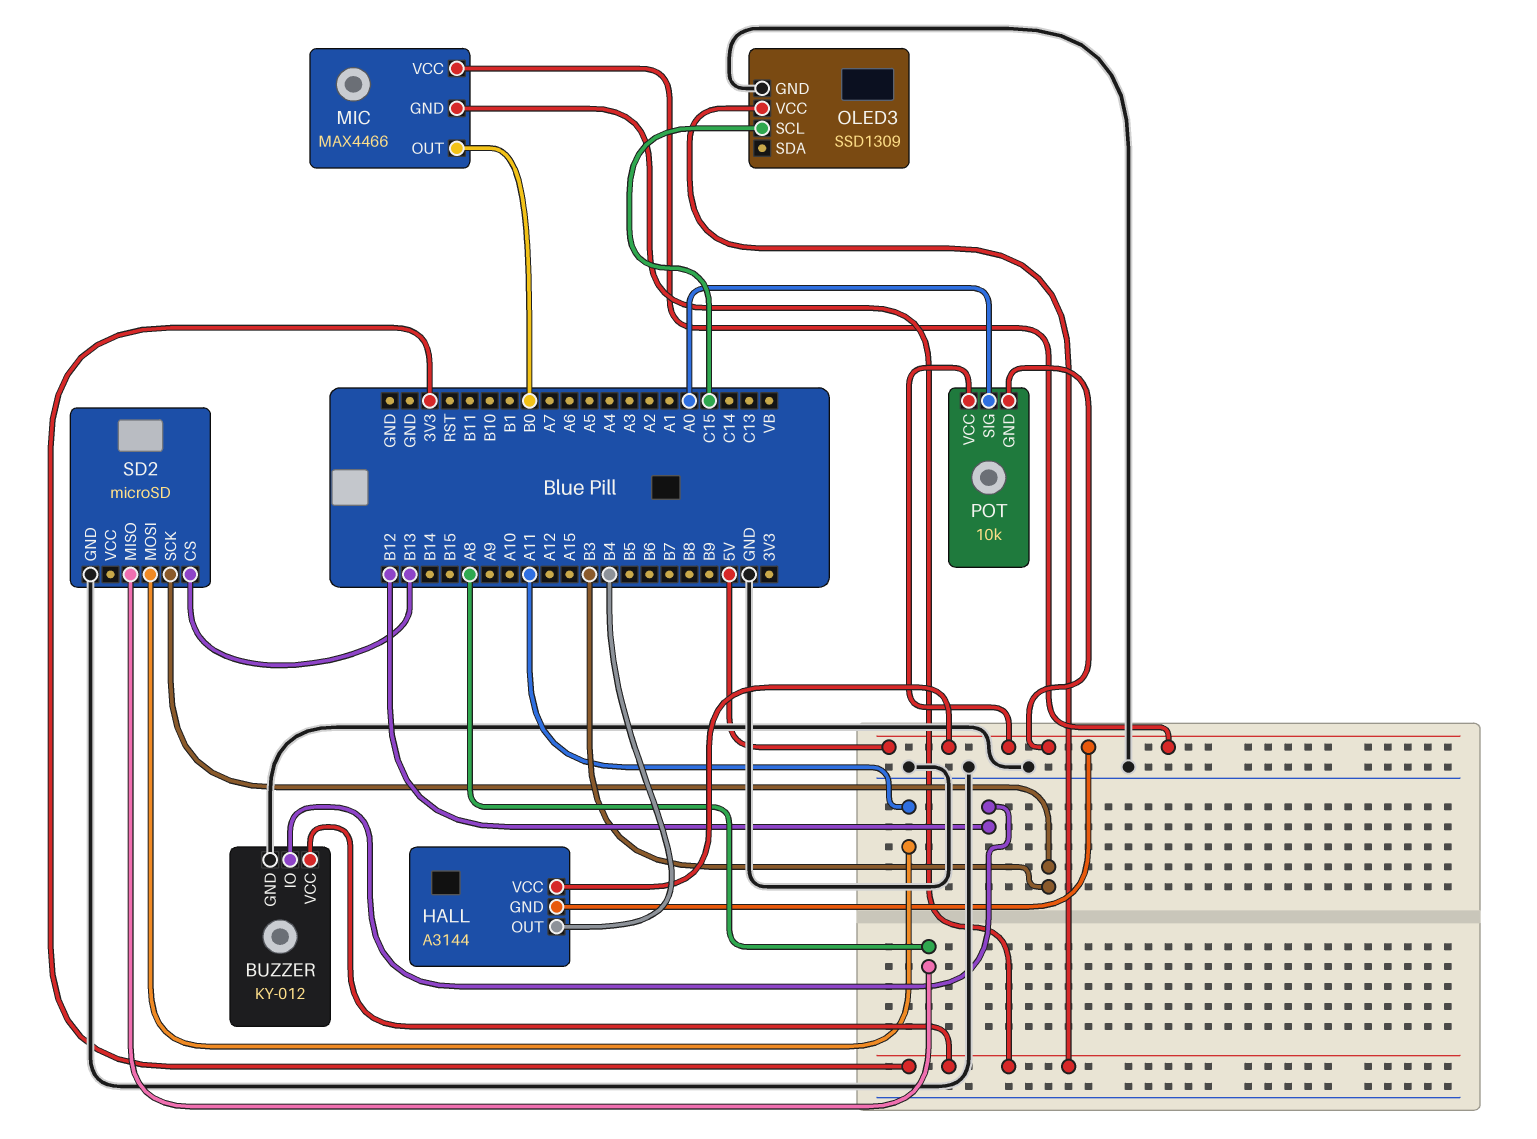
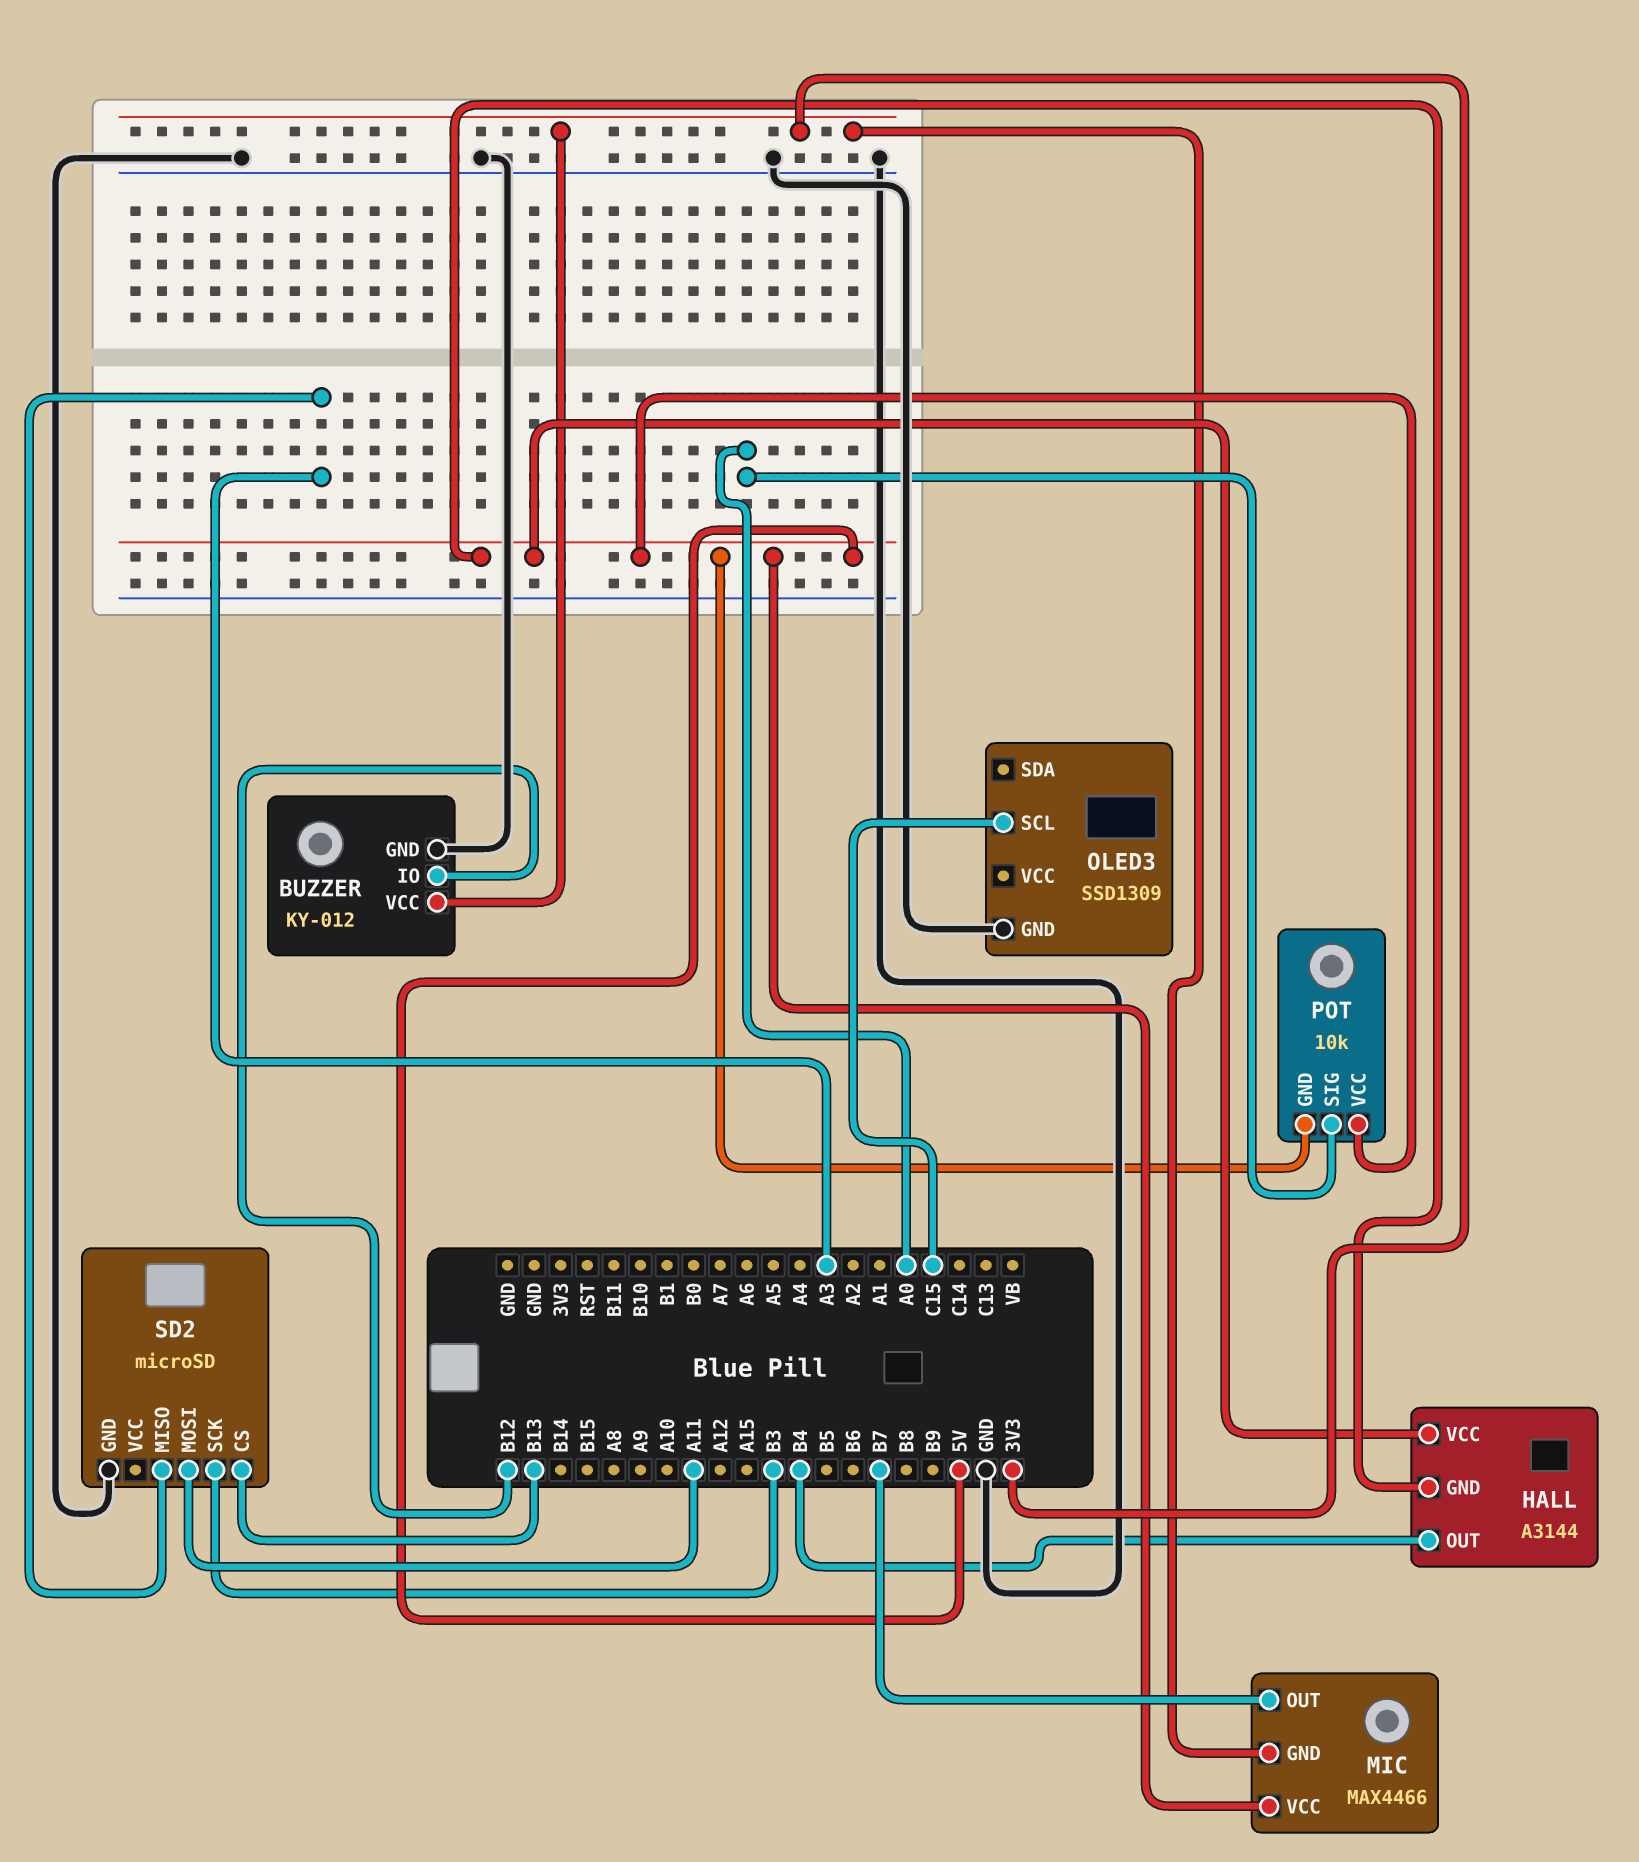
MIC pin OUT: B0 -> B7
OLED3 pin VCC: 3V3 -> none
SD2 pin MISO: A8 -> A3

